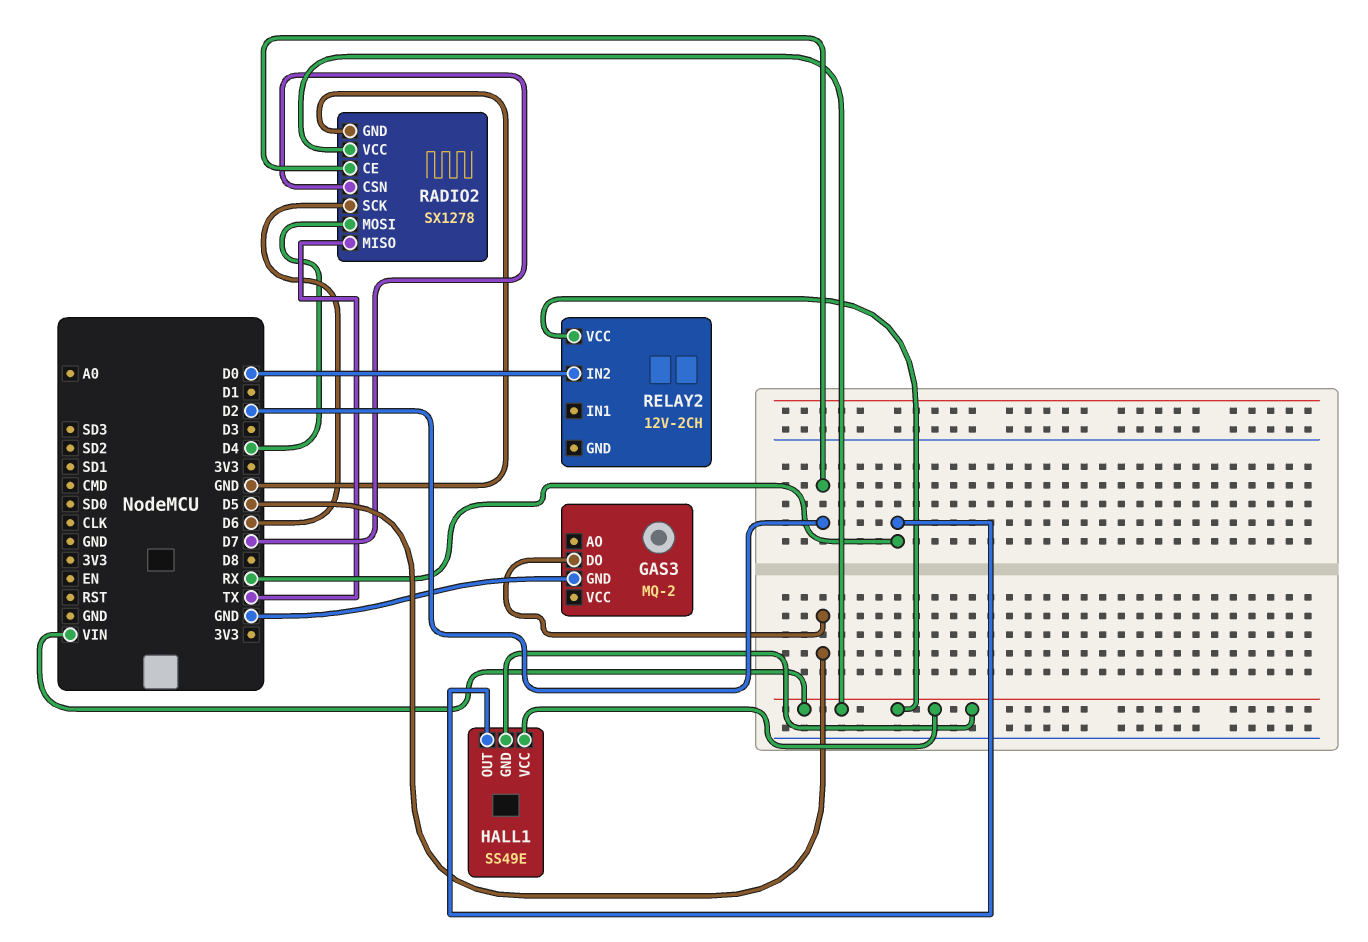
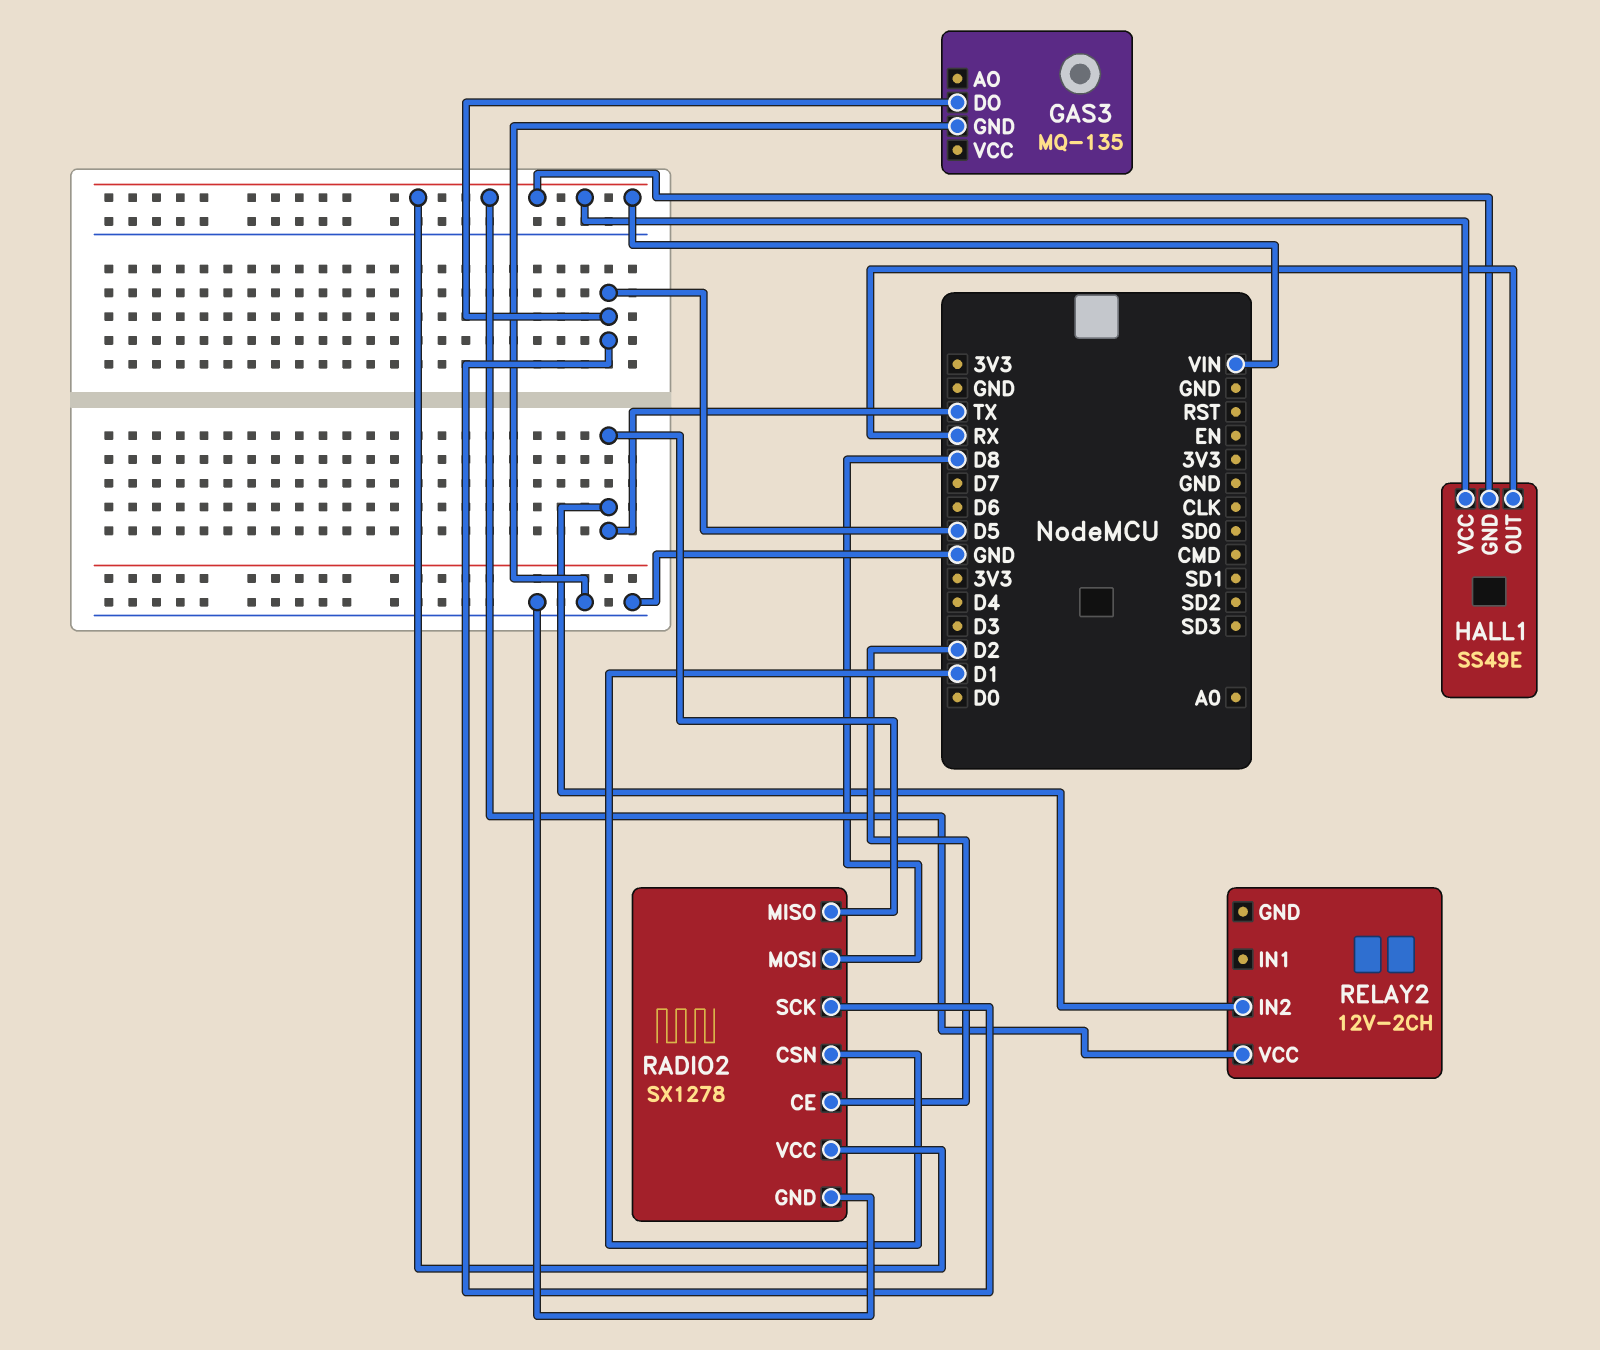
GAS3: MQ-2 -> MQ-135
RADIO2 pin CSN: D7 -> D1
RADIO2 pin MOSI: D4 -> D8
RADIO2 pin SCK: D6 -> D5
RELAY2 pin IN2: D0 -> TX

